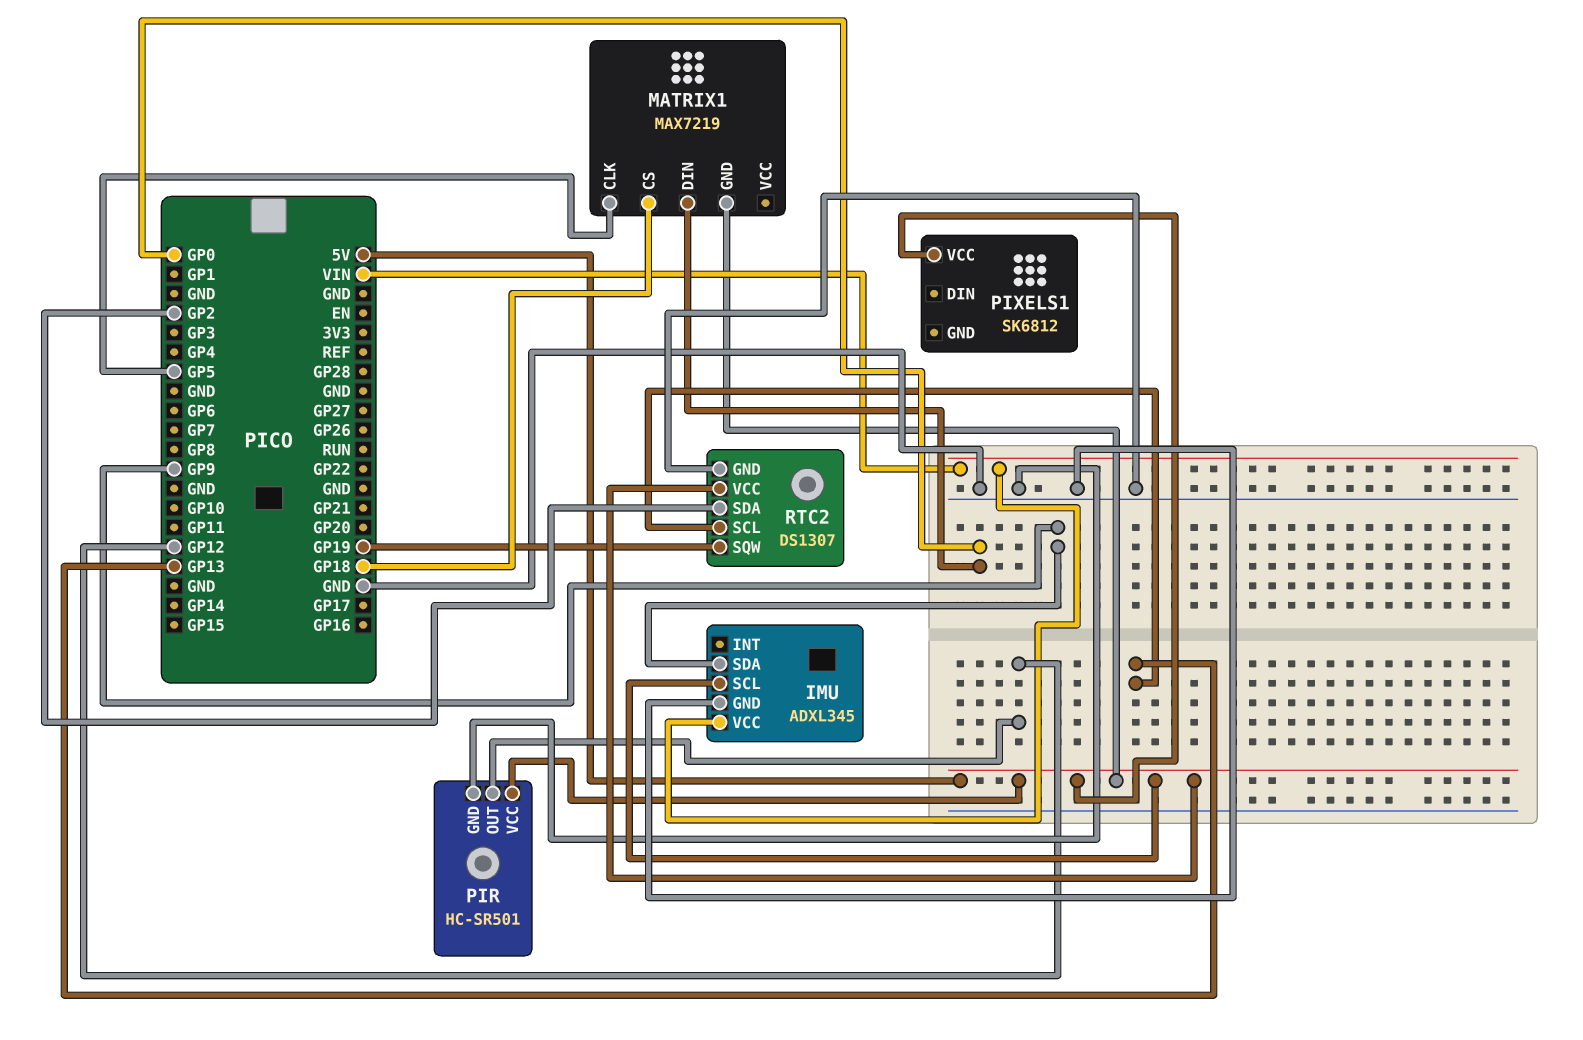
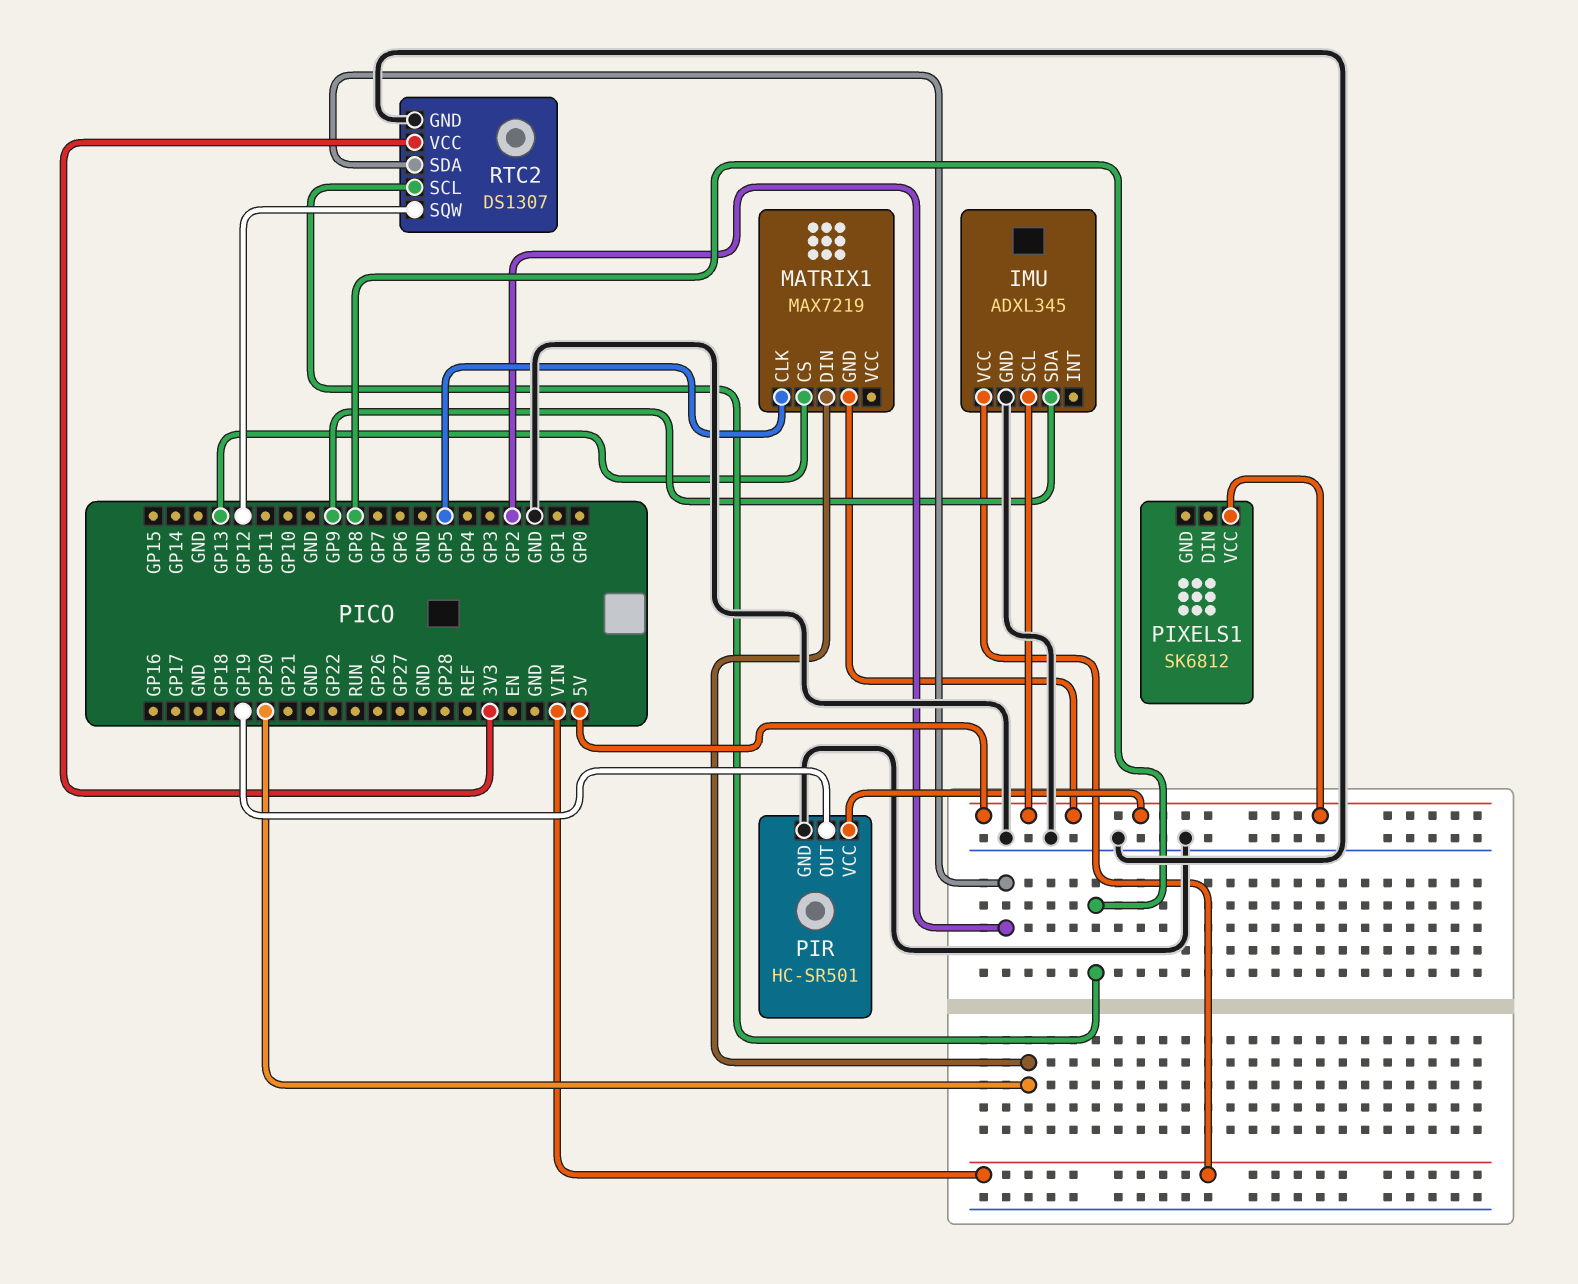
MATRIX1 pin CS: GP18 -> GP13
MATRIX1 pin DIN: GP0 -> GP20
PIR pin OUT: GP12 -> GP19
RTC2 pin SCL: GP13 -> GP8
RTC2 pin SQW: GP19 -> GP12
RTC2 pin VCC: 5V -> 3V3

